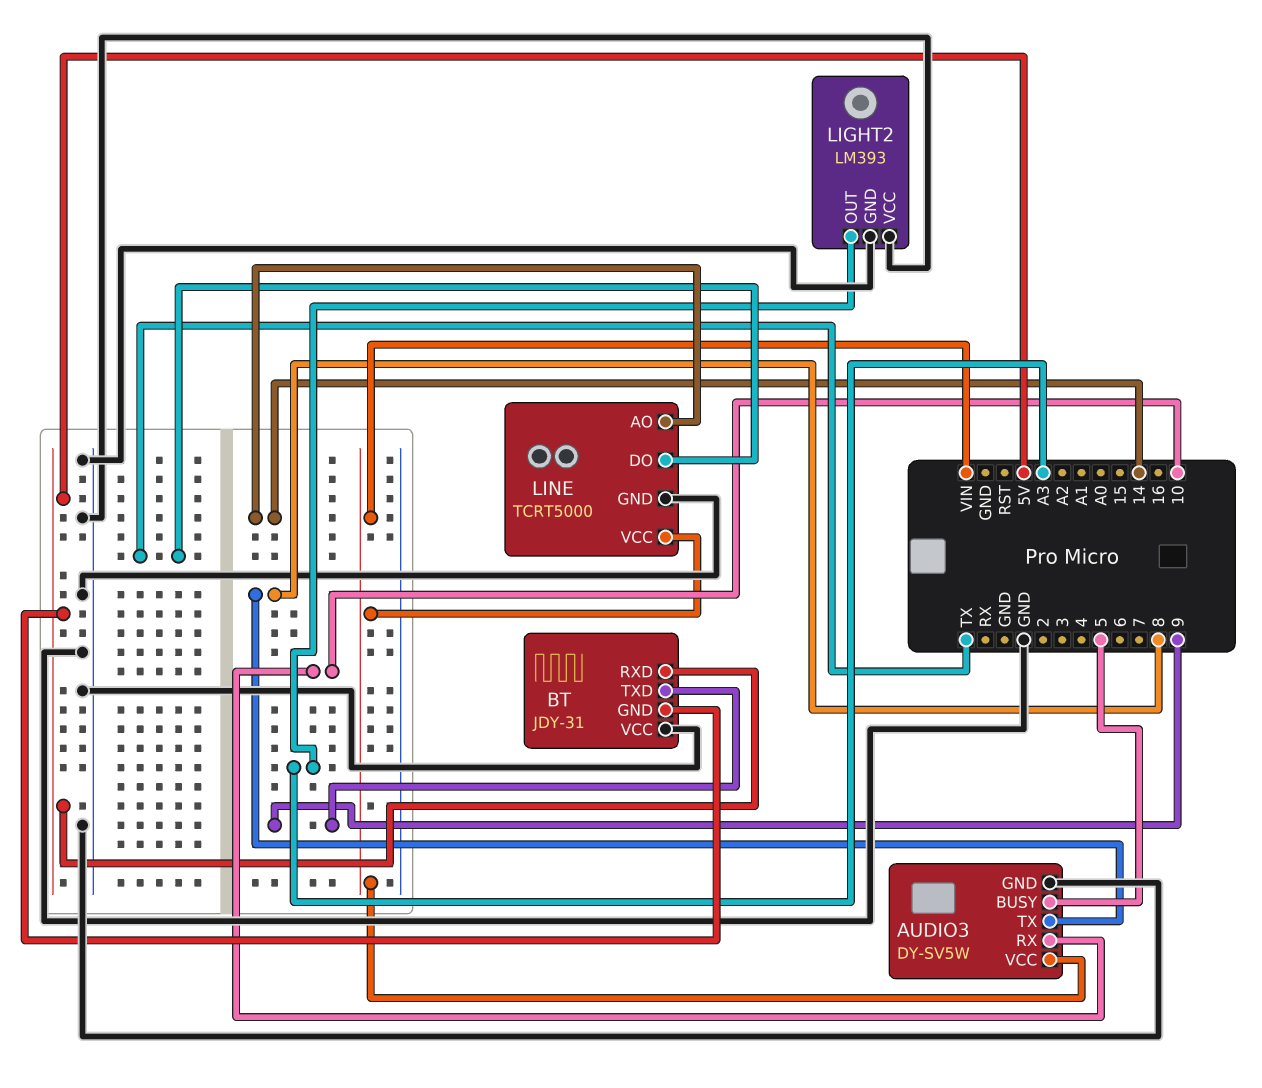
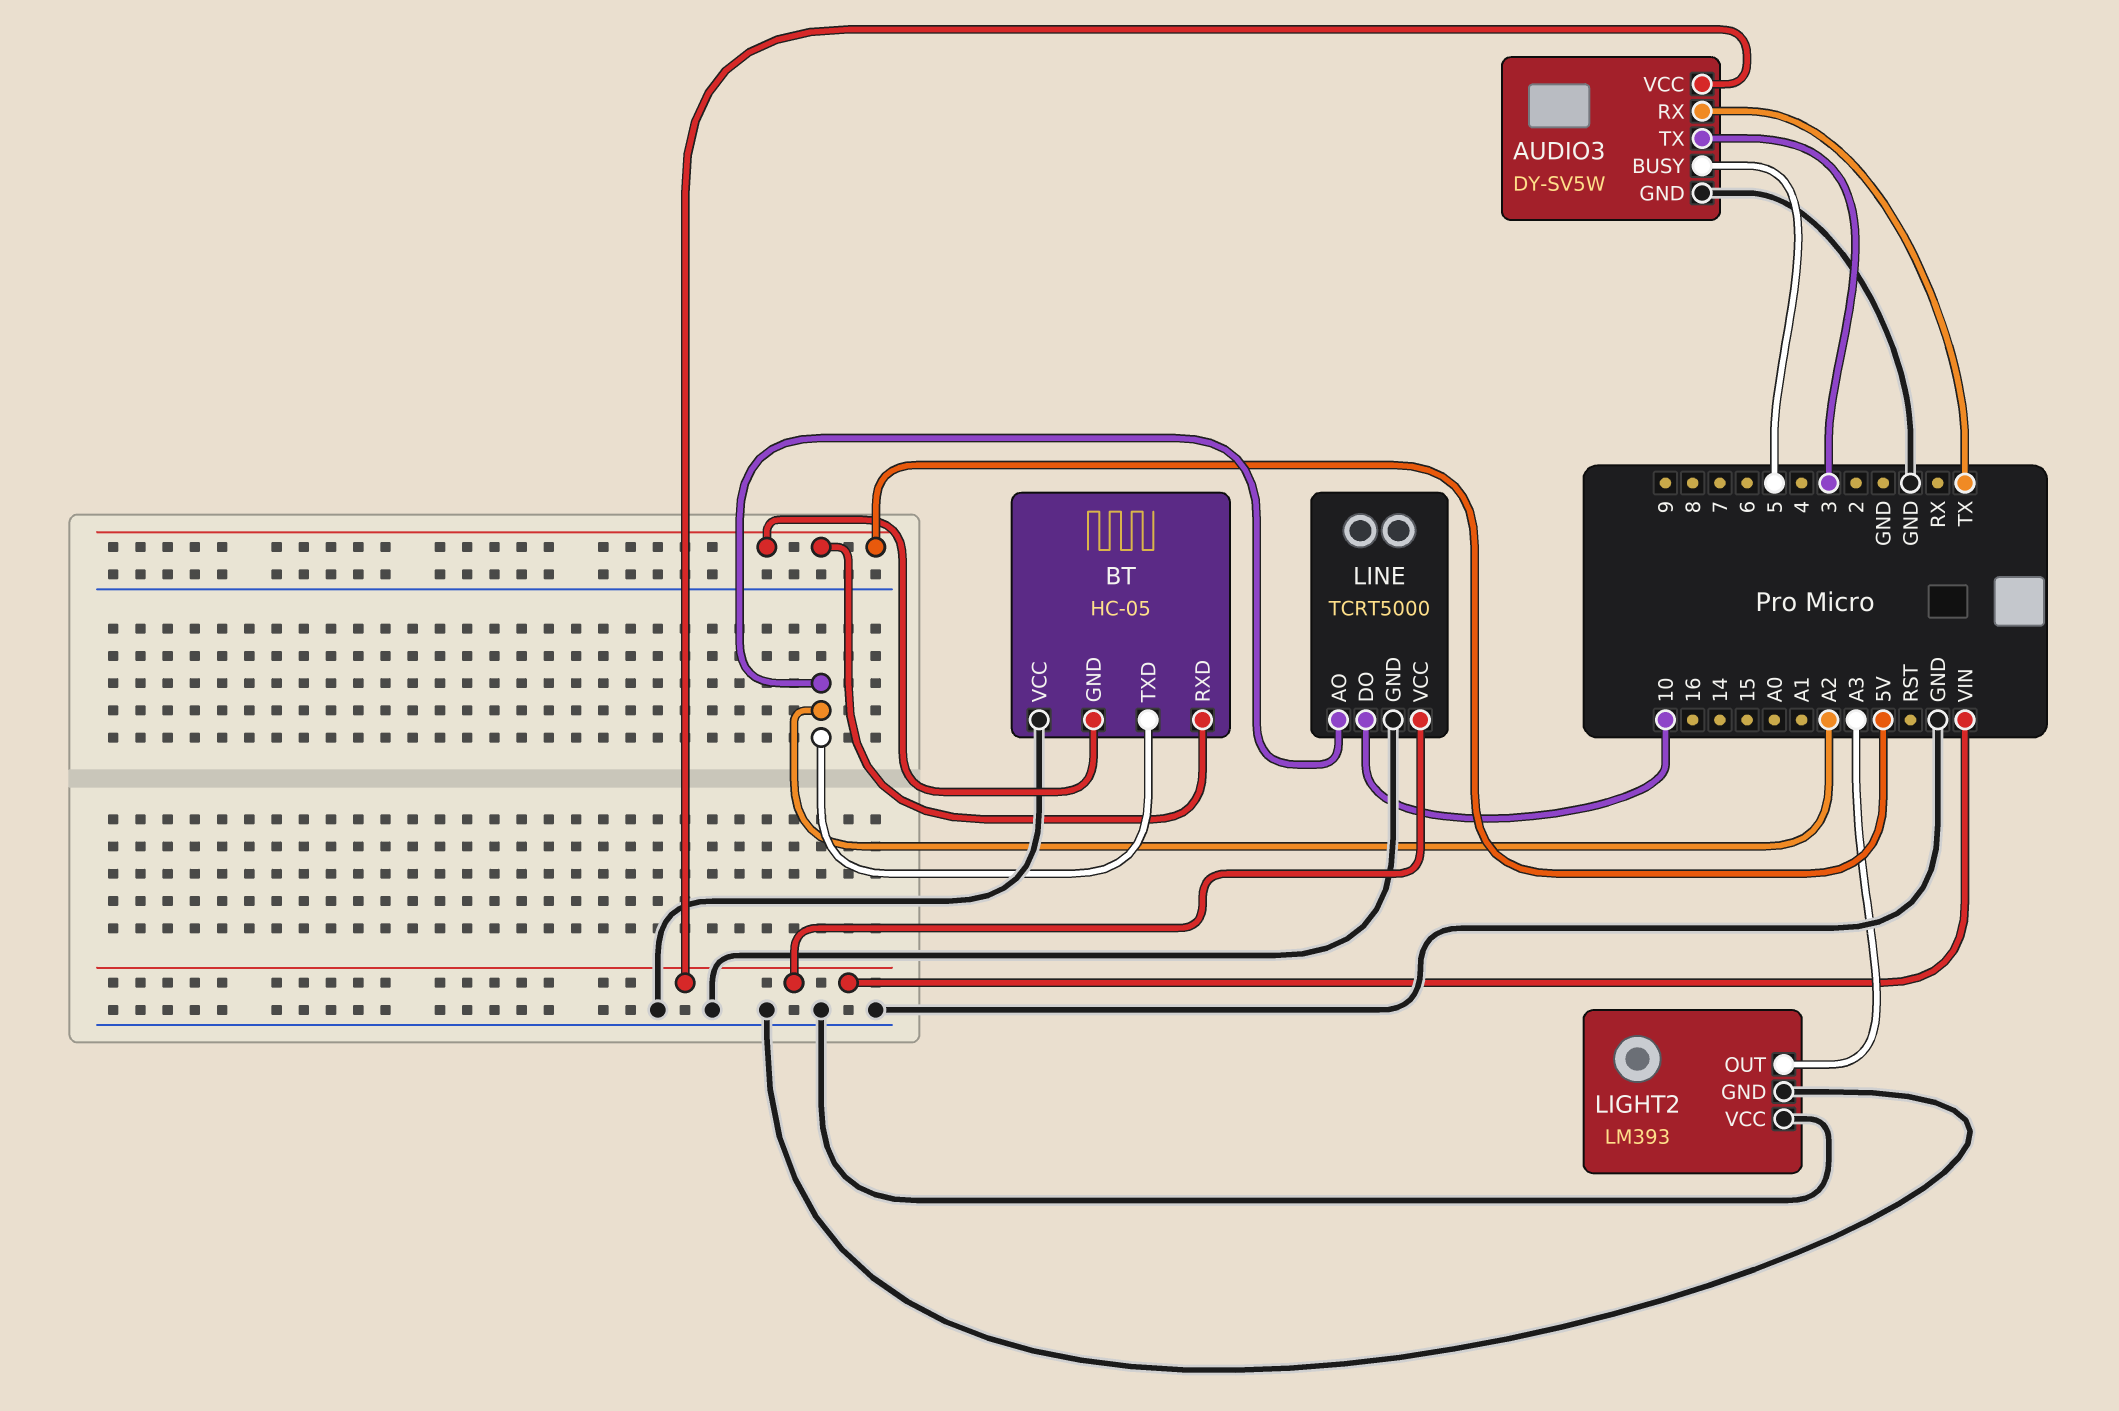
AUDIO3 pin RX: 10 -> TX
AUDIO3 pin TX: 8 -> 3
BT: JDY-31 -> HC-05
BT pin TXD: 9 -> A2
LINE pin AO: 14 -> A2
LINE pin DO: TX -> 10

